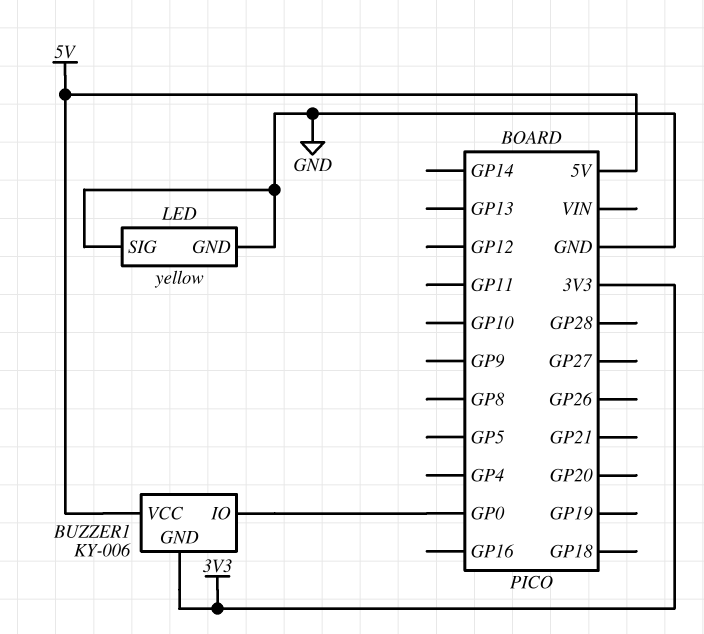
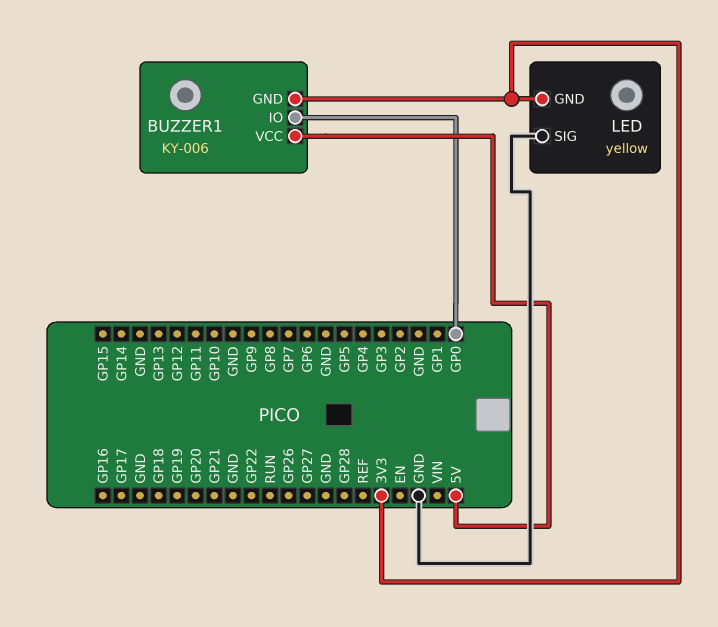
LED pin GND: GND -> 3V3

